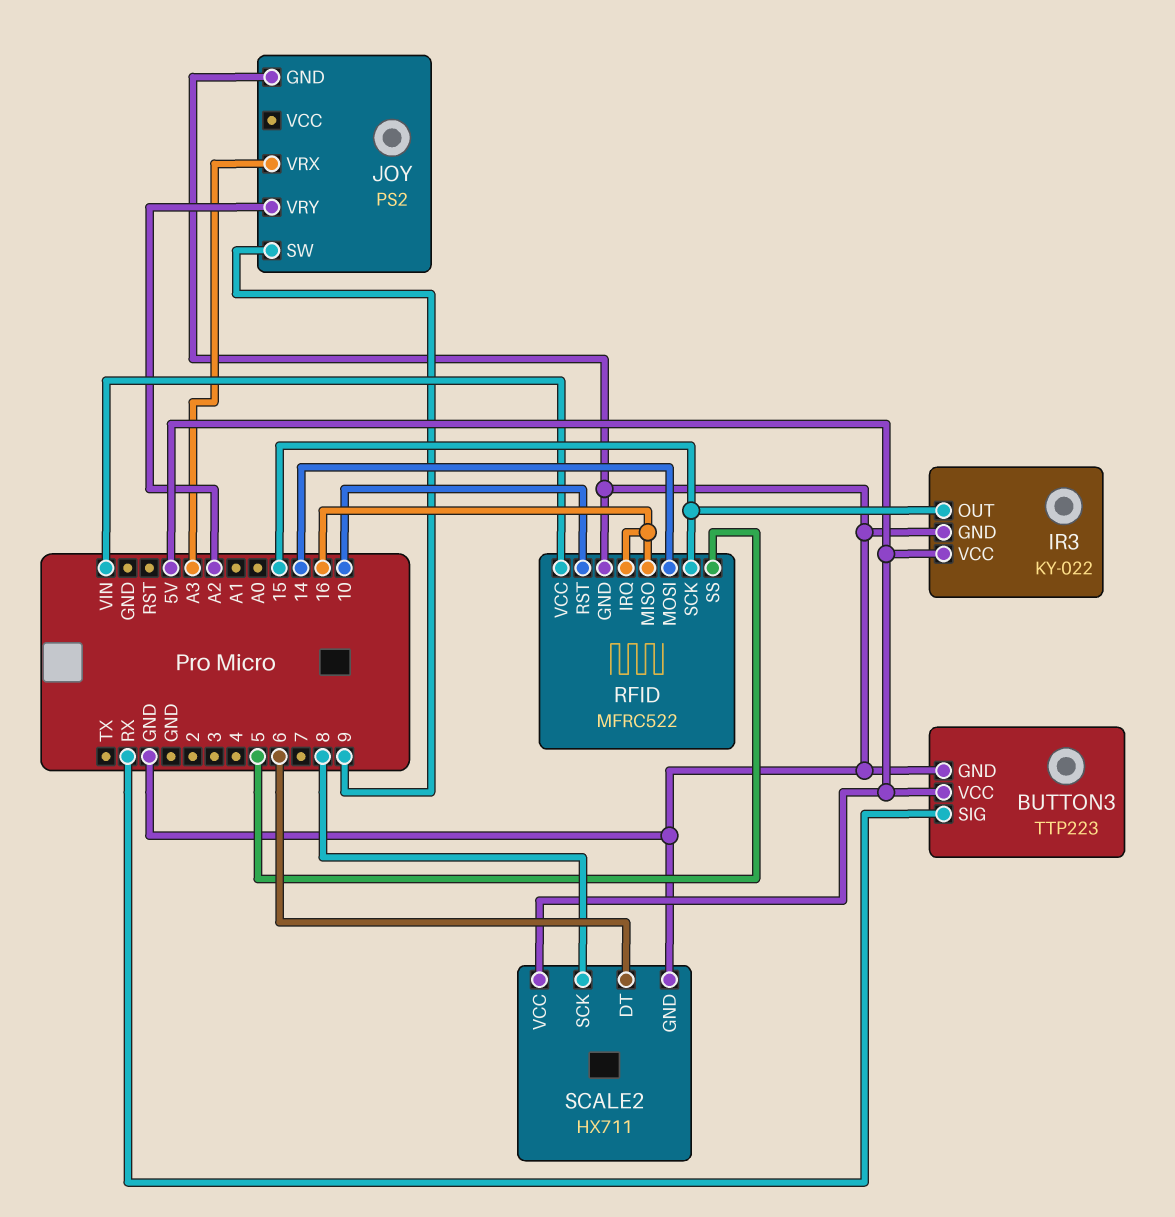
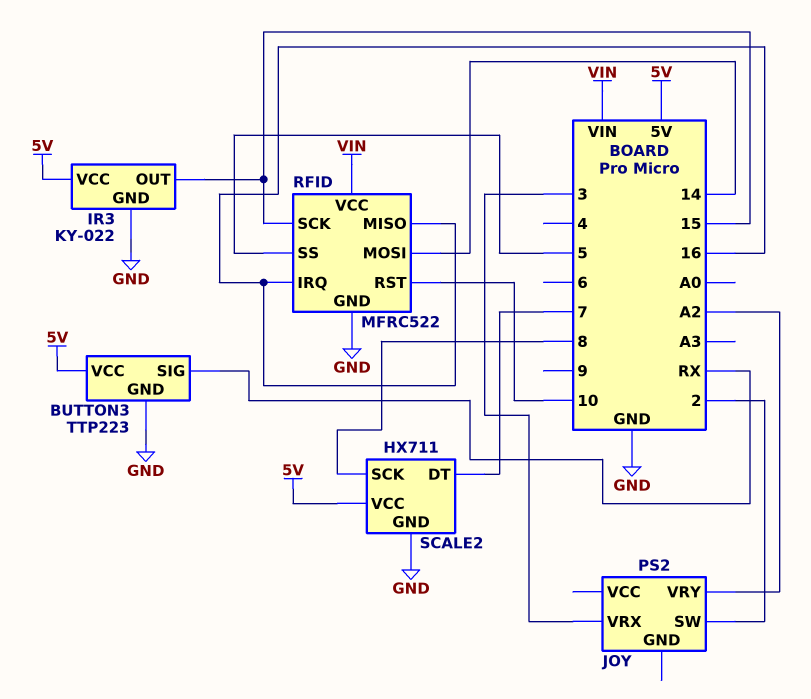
JOY pin GND: GND -> none
JOY pin SW: 9 -> 2
JOY pin VRX: A3 -> 3
SCALE2 pin DT: 6 -> 7

